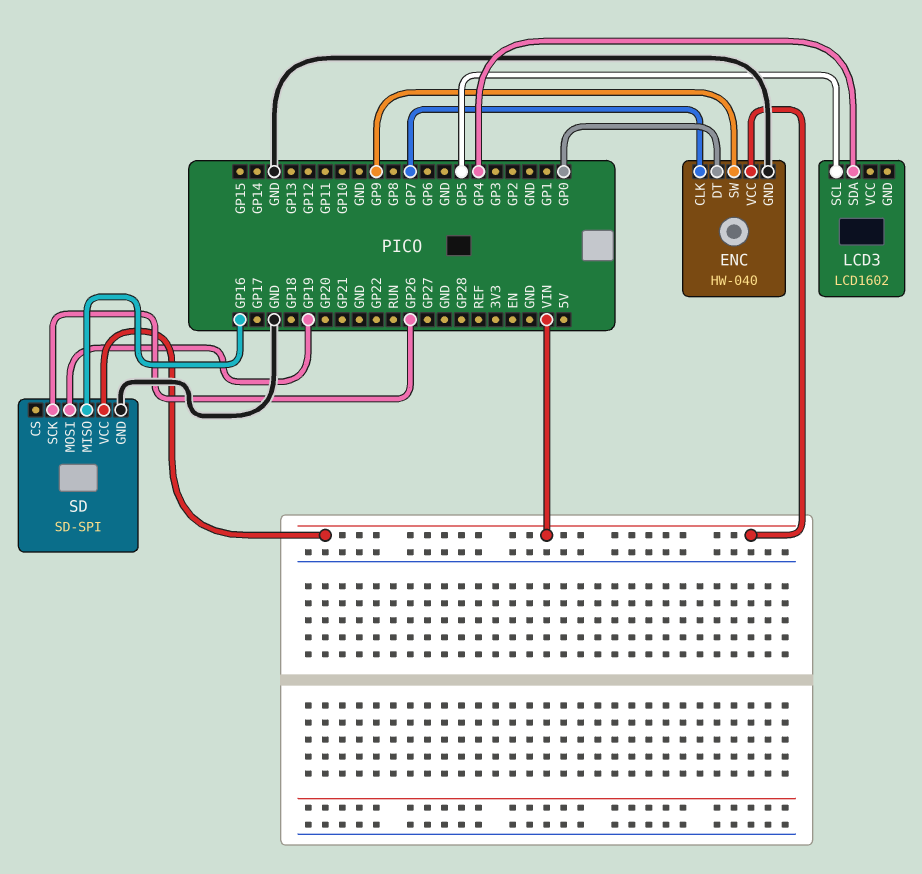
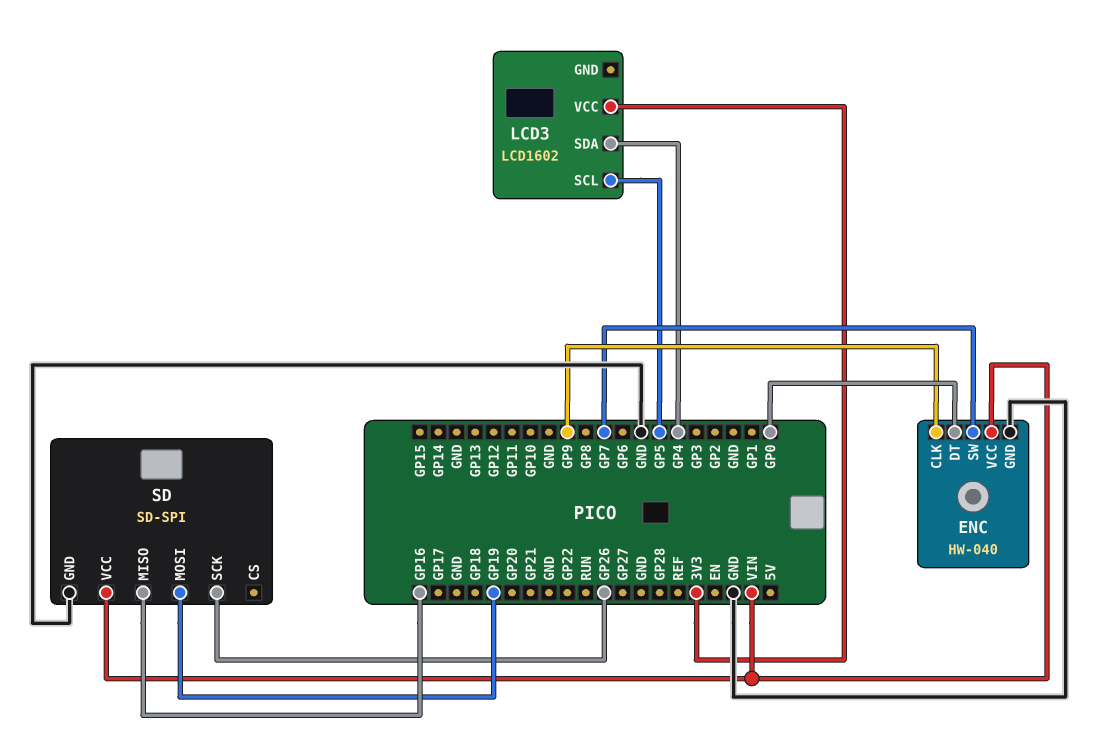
ENC pin CLK: GP7 -> GP9
ENC pin SW: GP9 -> GP7
LCD3 pin VCC: none -> 3V3

